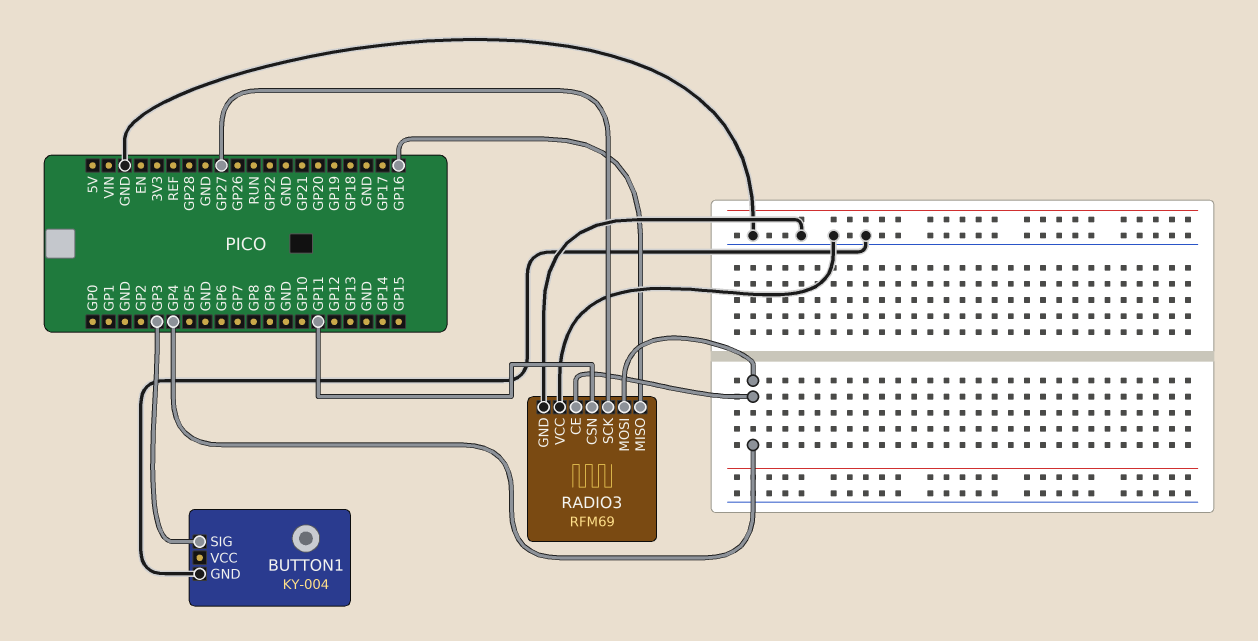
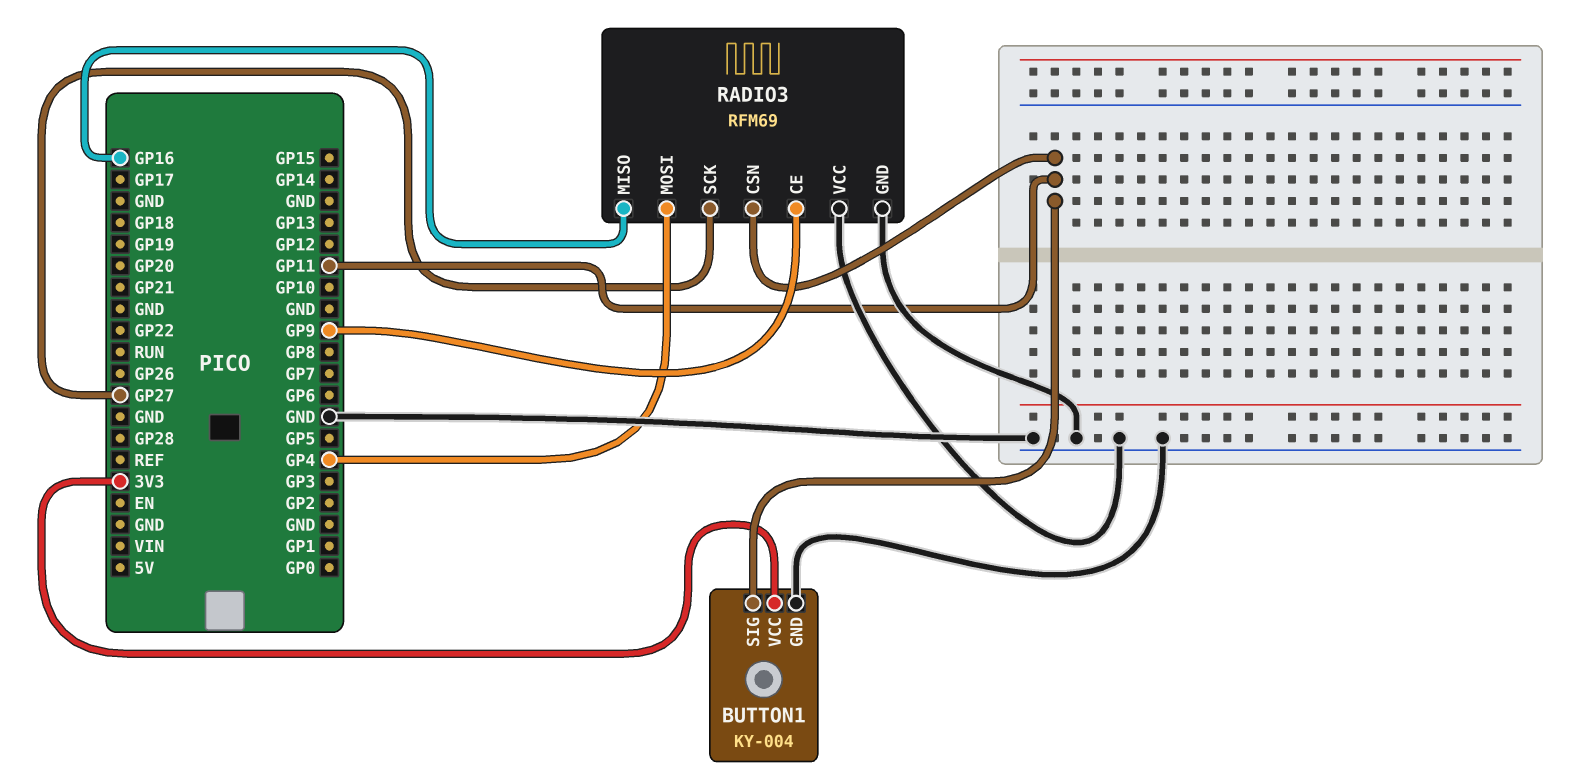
BUTTON1 pin SIG: GP3 -> GP11
BUTTON1 pin VCC: none -> 3V3
RADIO3 pin CE: GP4 -> GP9

